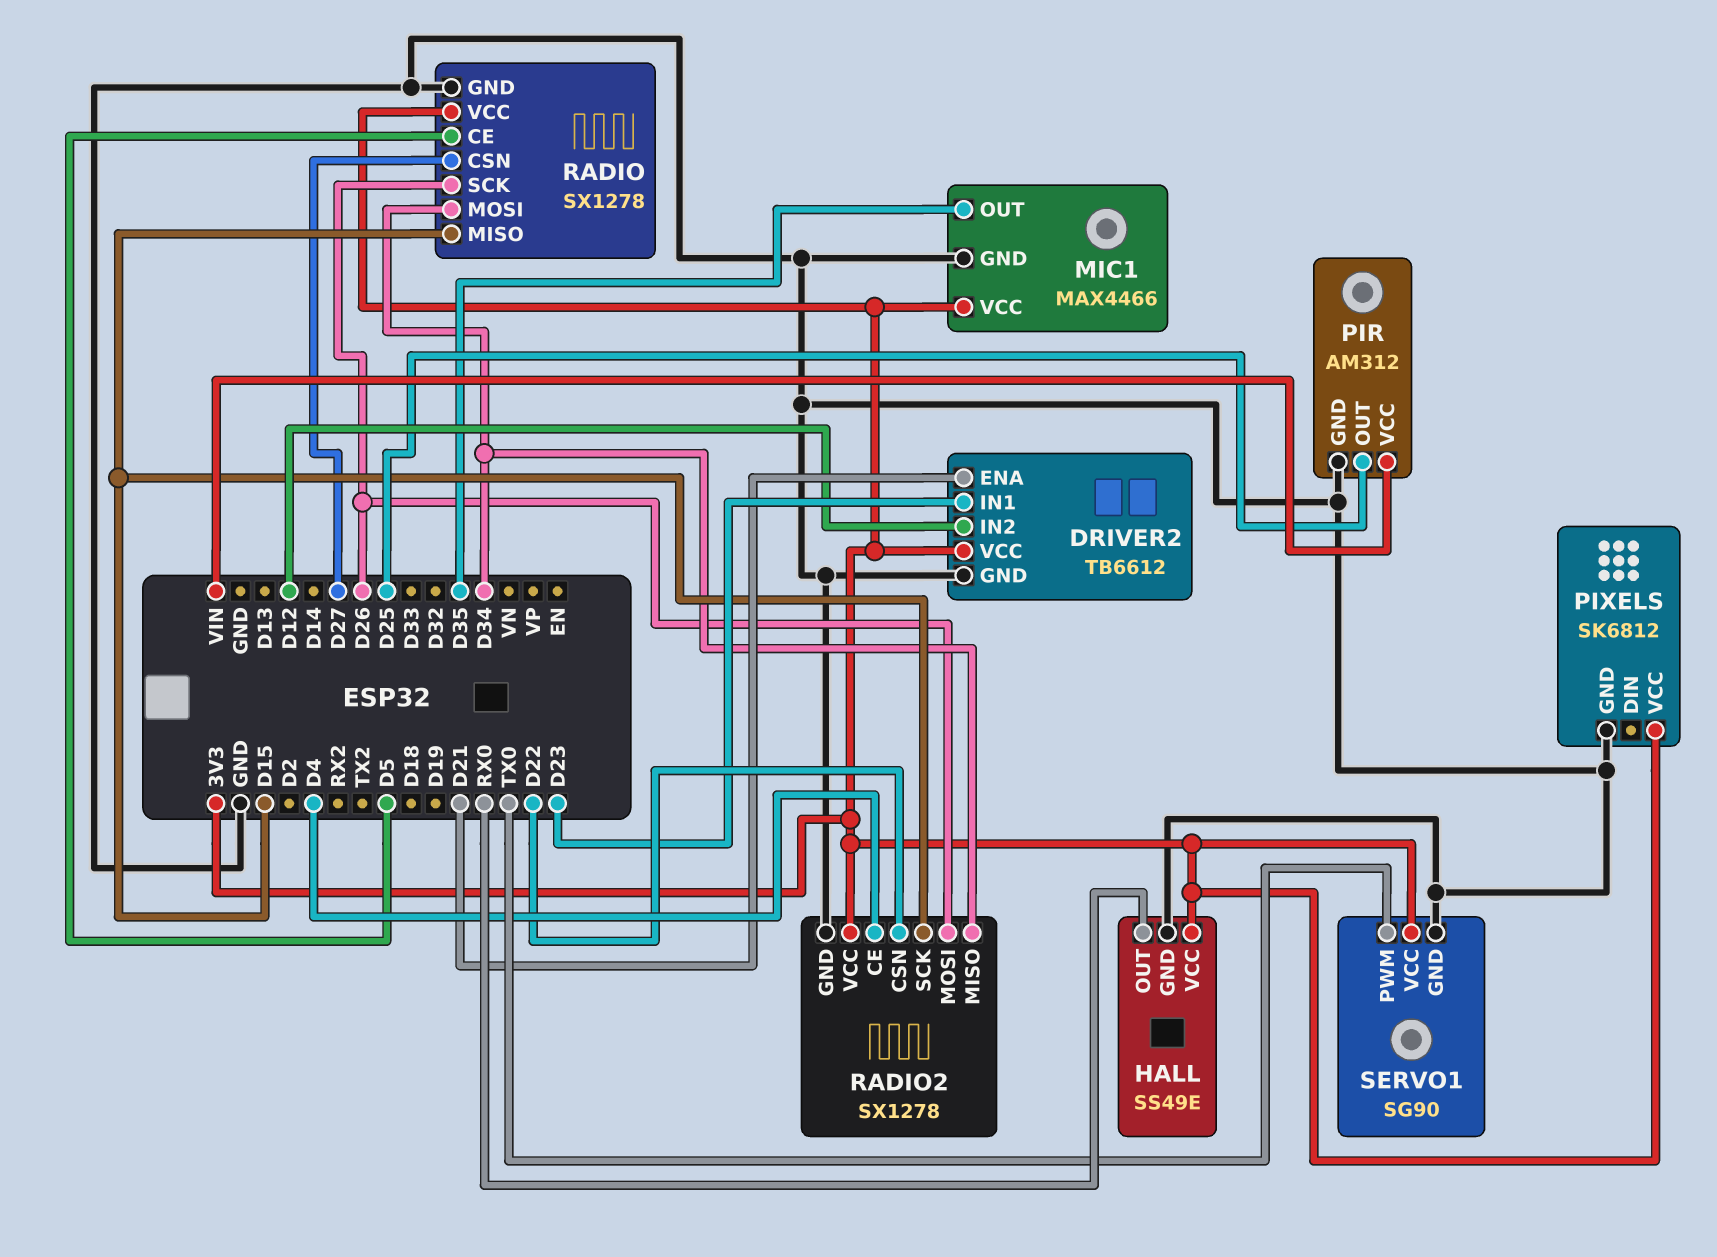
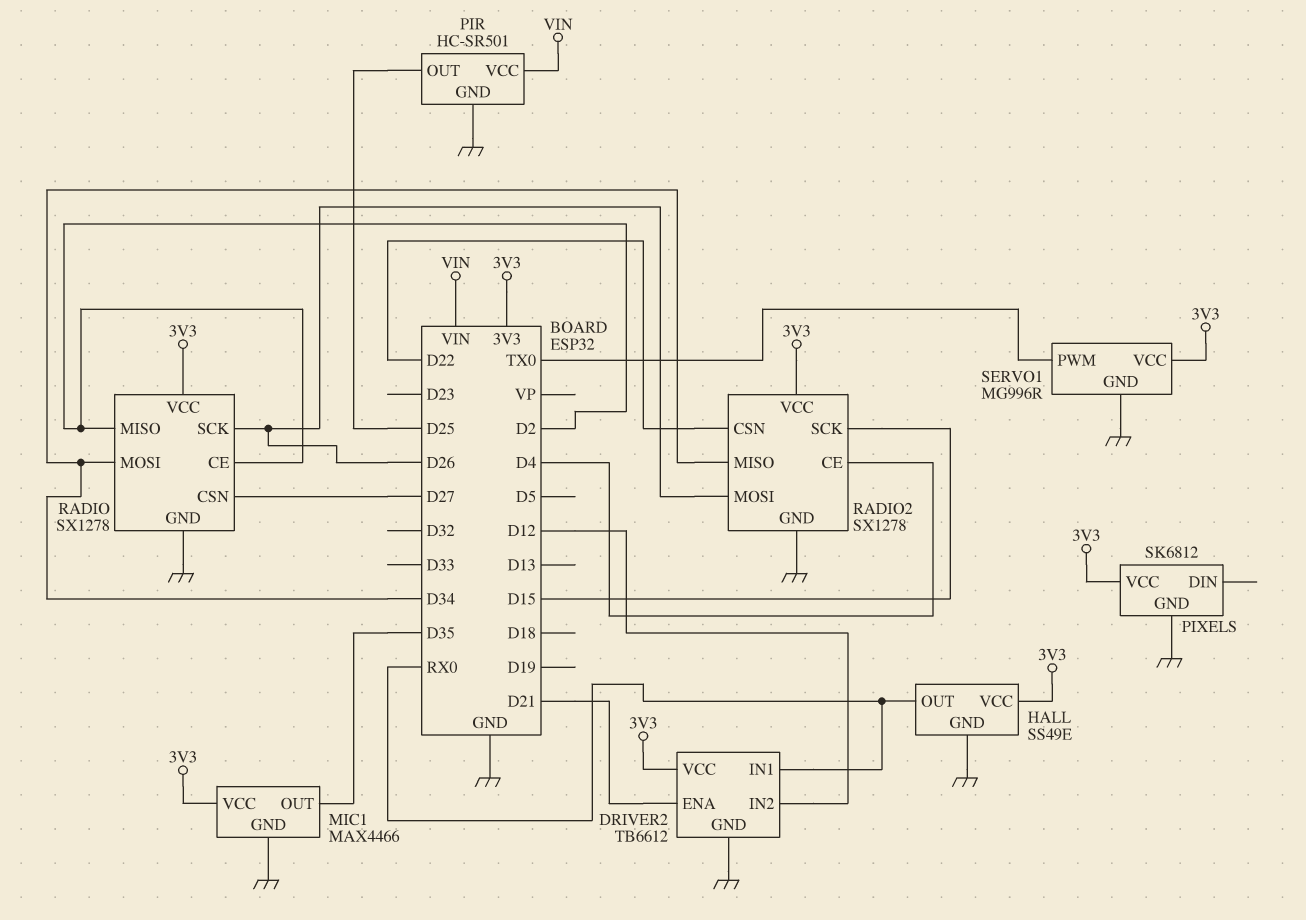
DRIVER2 pin IN1: D23 -> RX0
PIR: AM312 -> HC-SR501
RADIO pin CE: D5 -> D2
RADIO pin MISO: D15 -> D2
SERVO1: SG90 -> MG996R

